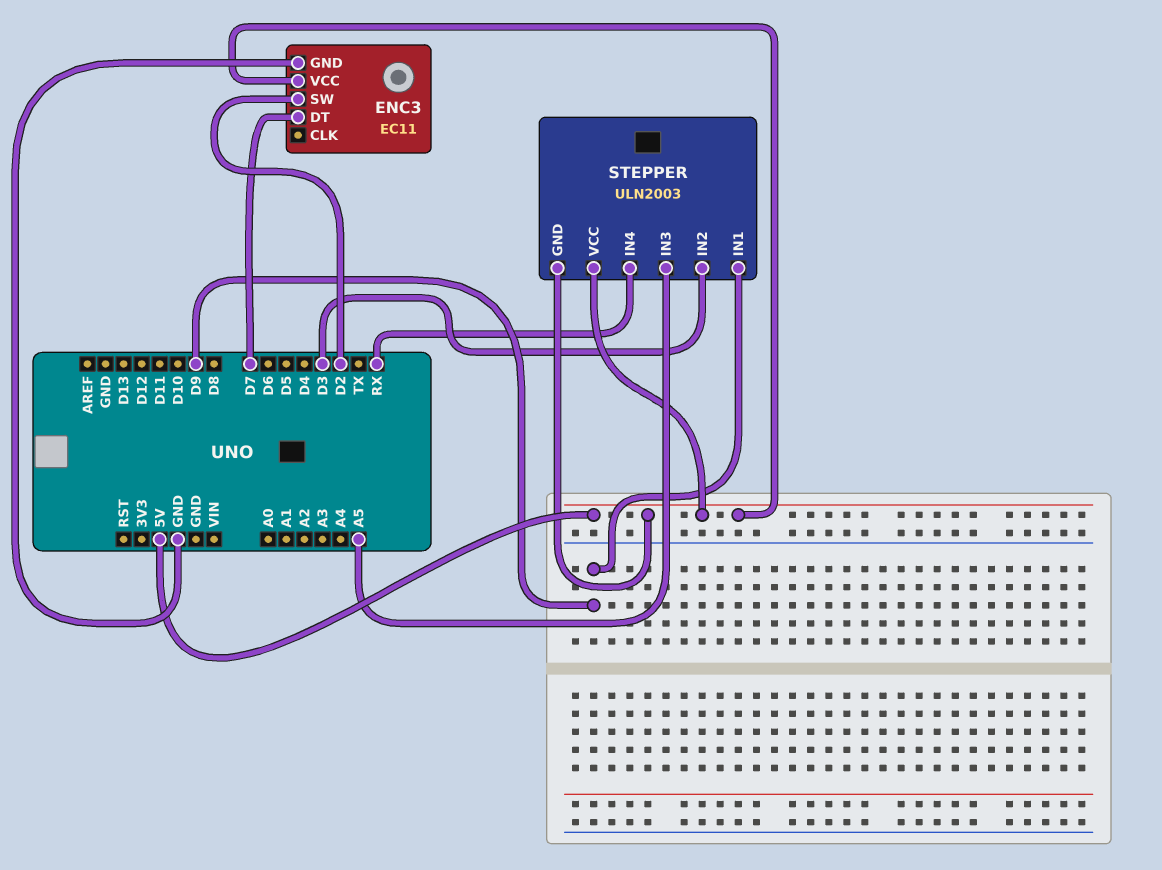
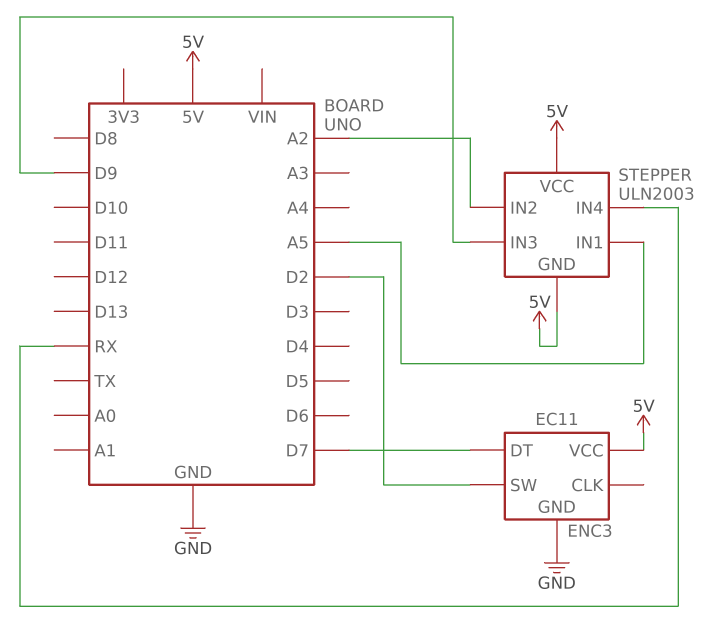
STEPPER pin IN1: D9 -> A5
STEPPER pin IN2: D3 -> A2
STEPPER pin IN3: A5 -> D9

